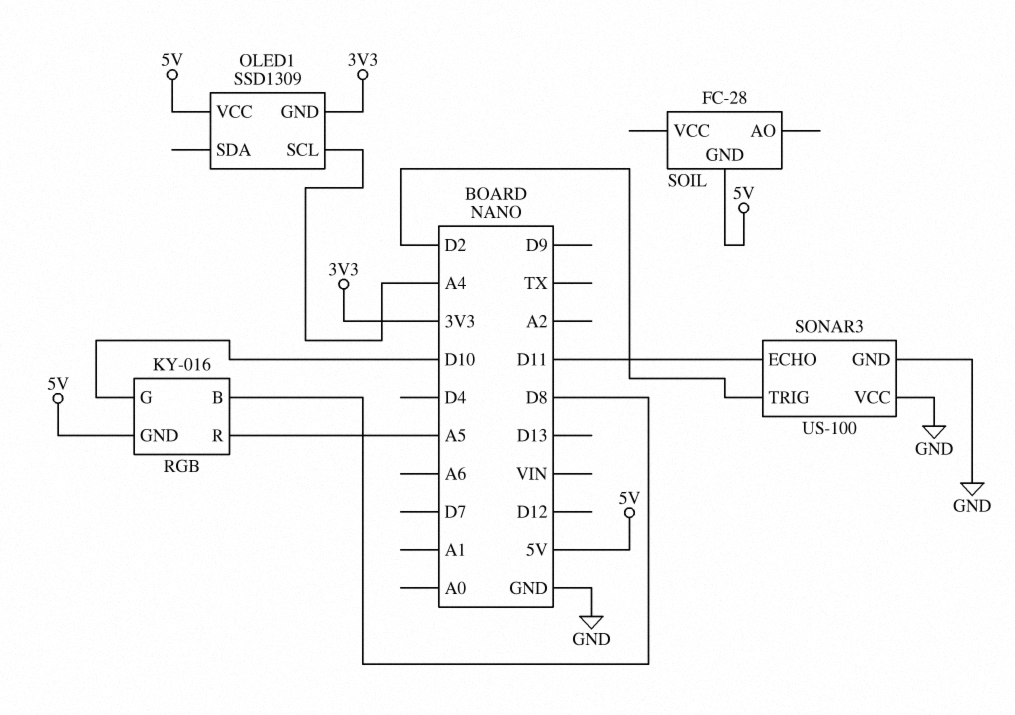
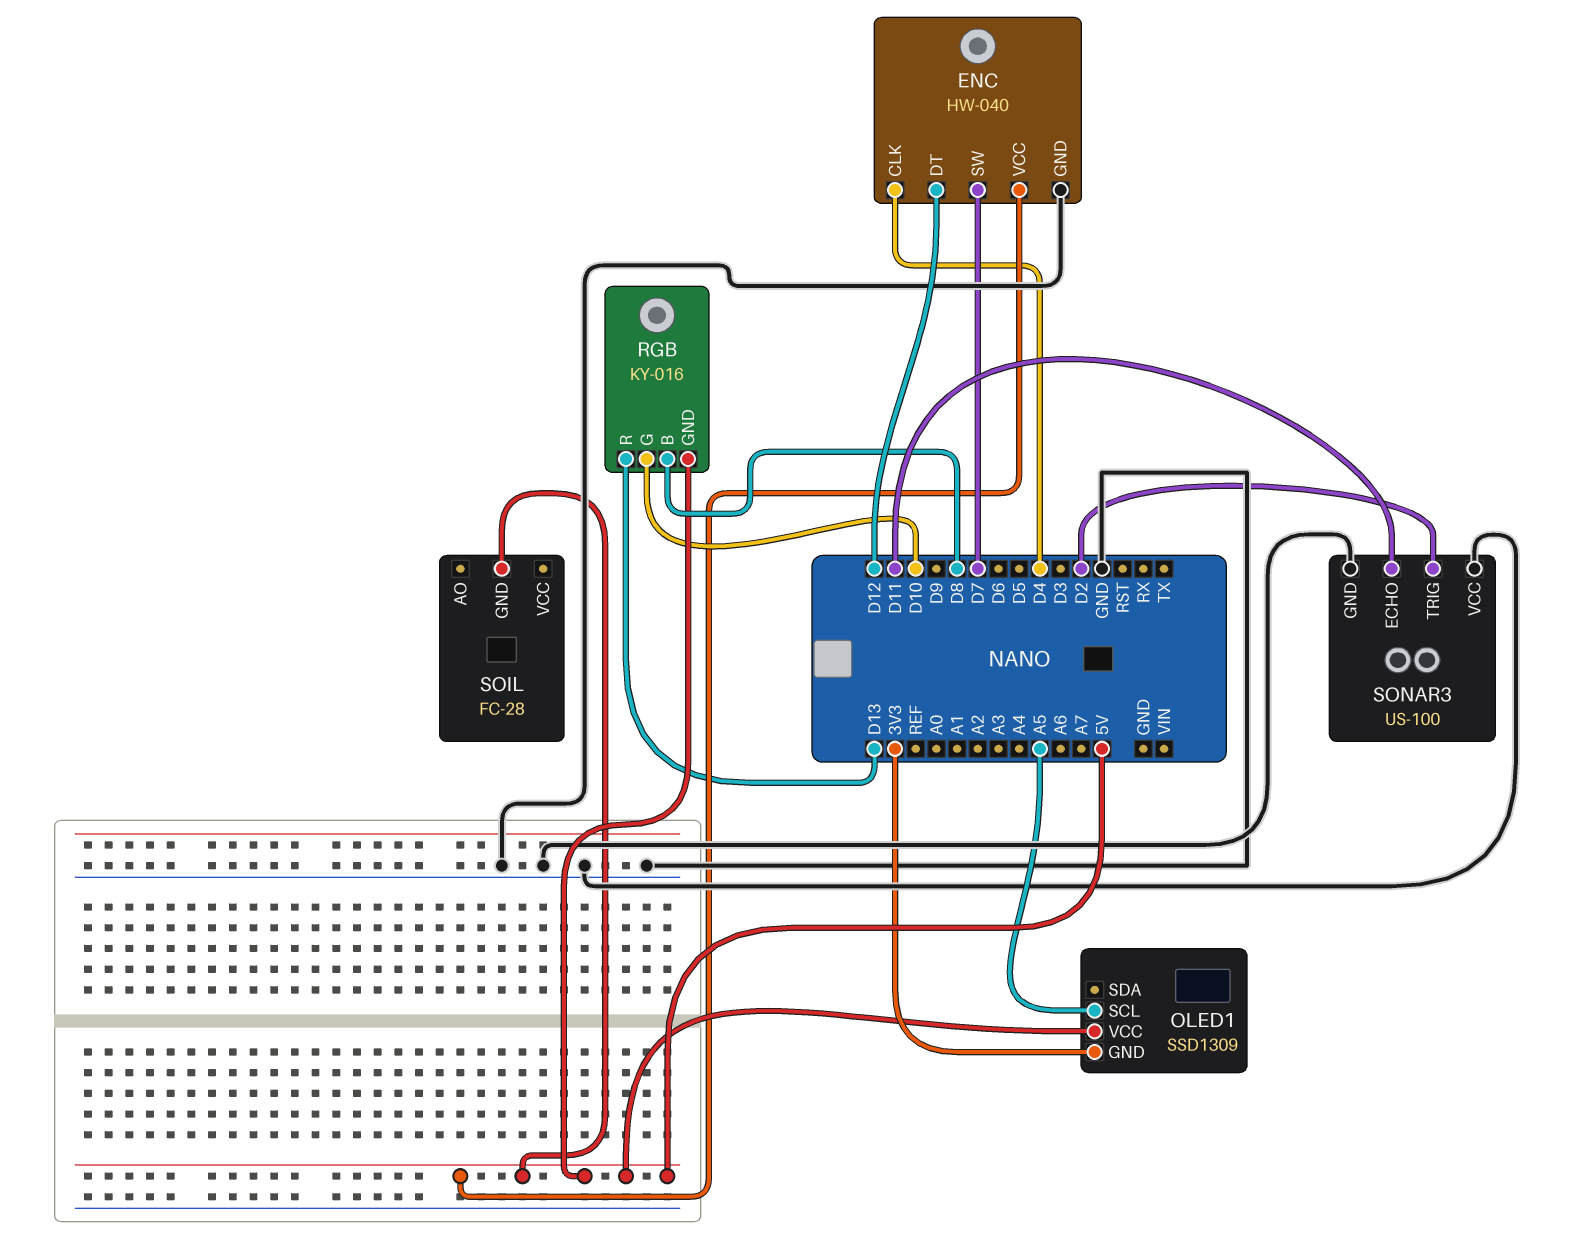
ENC: none -> HW-040
ENC pin CLK: none -> D4
ENC pin DT: none -> D12
ENC pin GND: none -> GND
ENC pin SW: none -> D7
ENC pin VCC: none -> 5V
OLED1 pin SCL: A4 -> A5
RGB pin R: A5 -> D13

